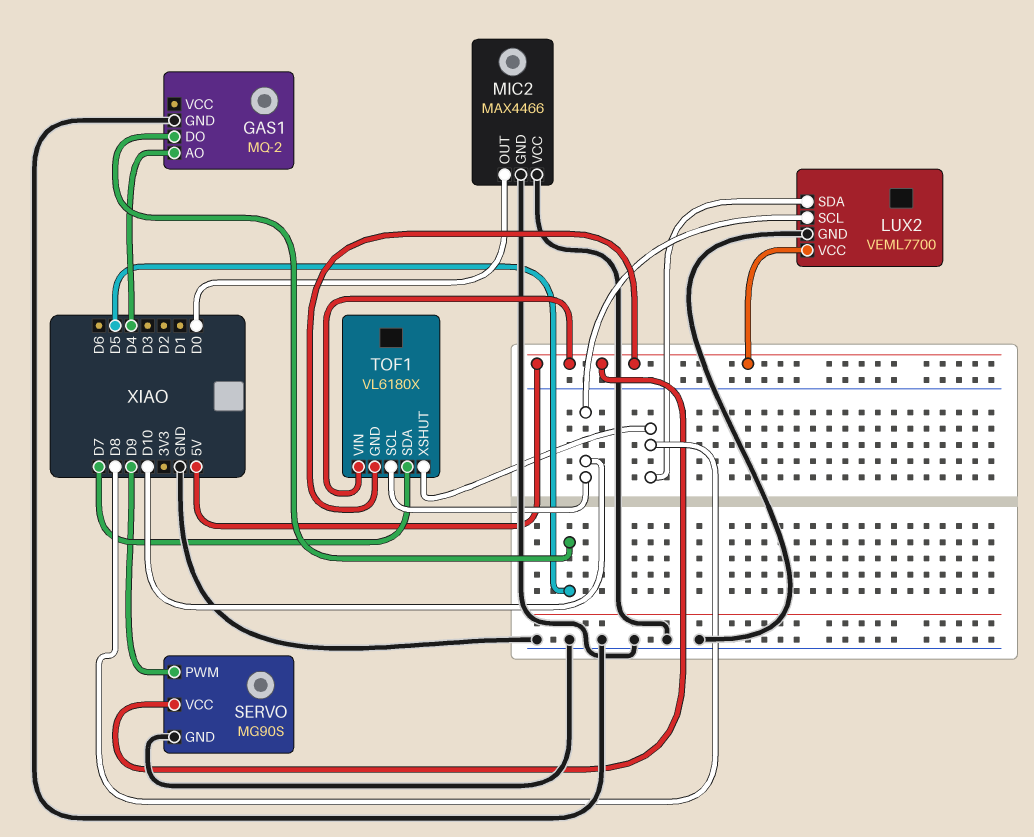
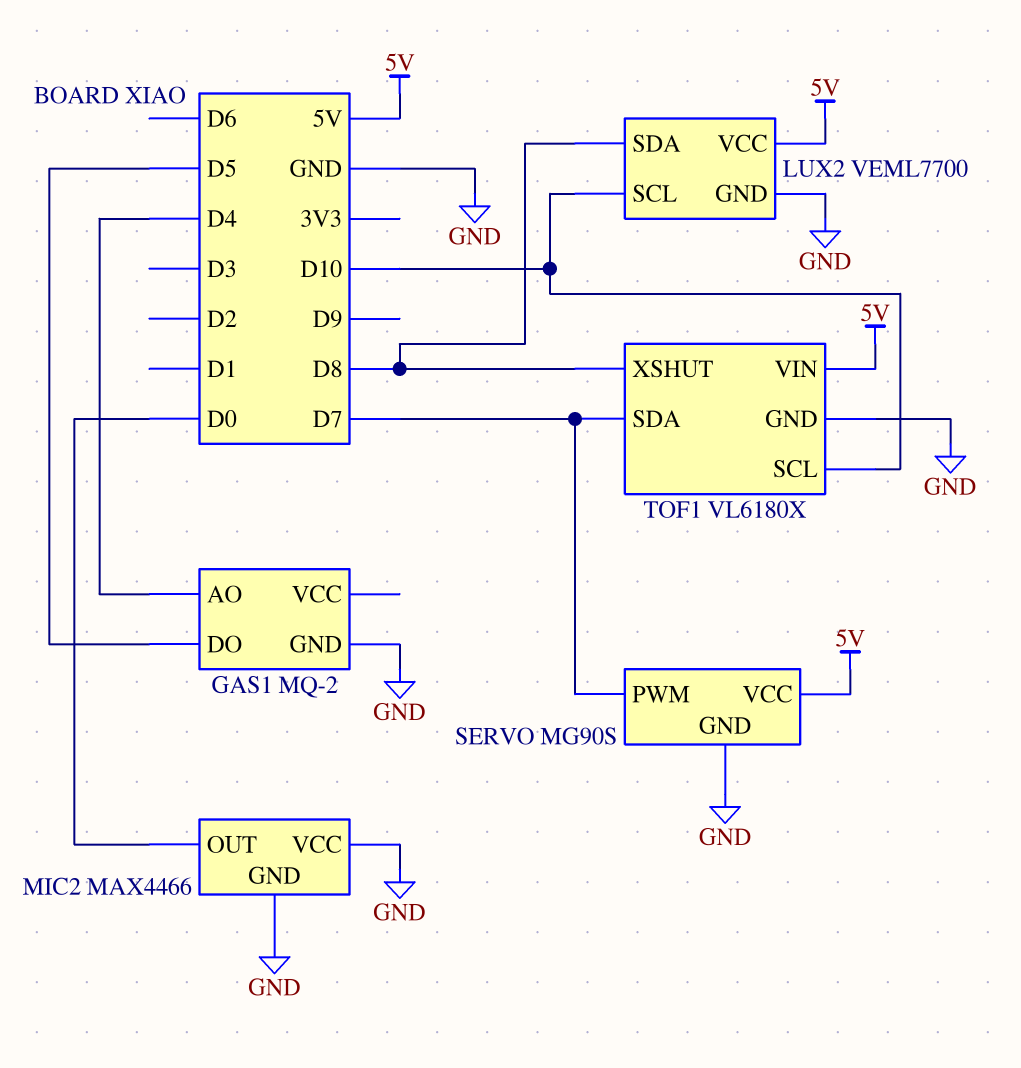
SERVO pin PWM: D9 -> D7
TOF1 pin GND: 5V -> GND

